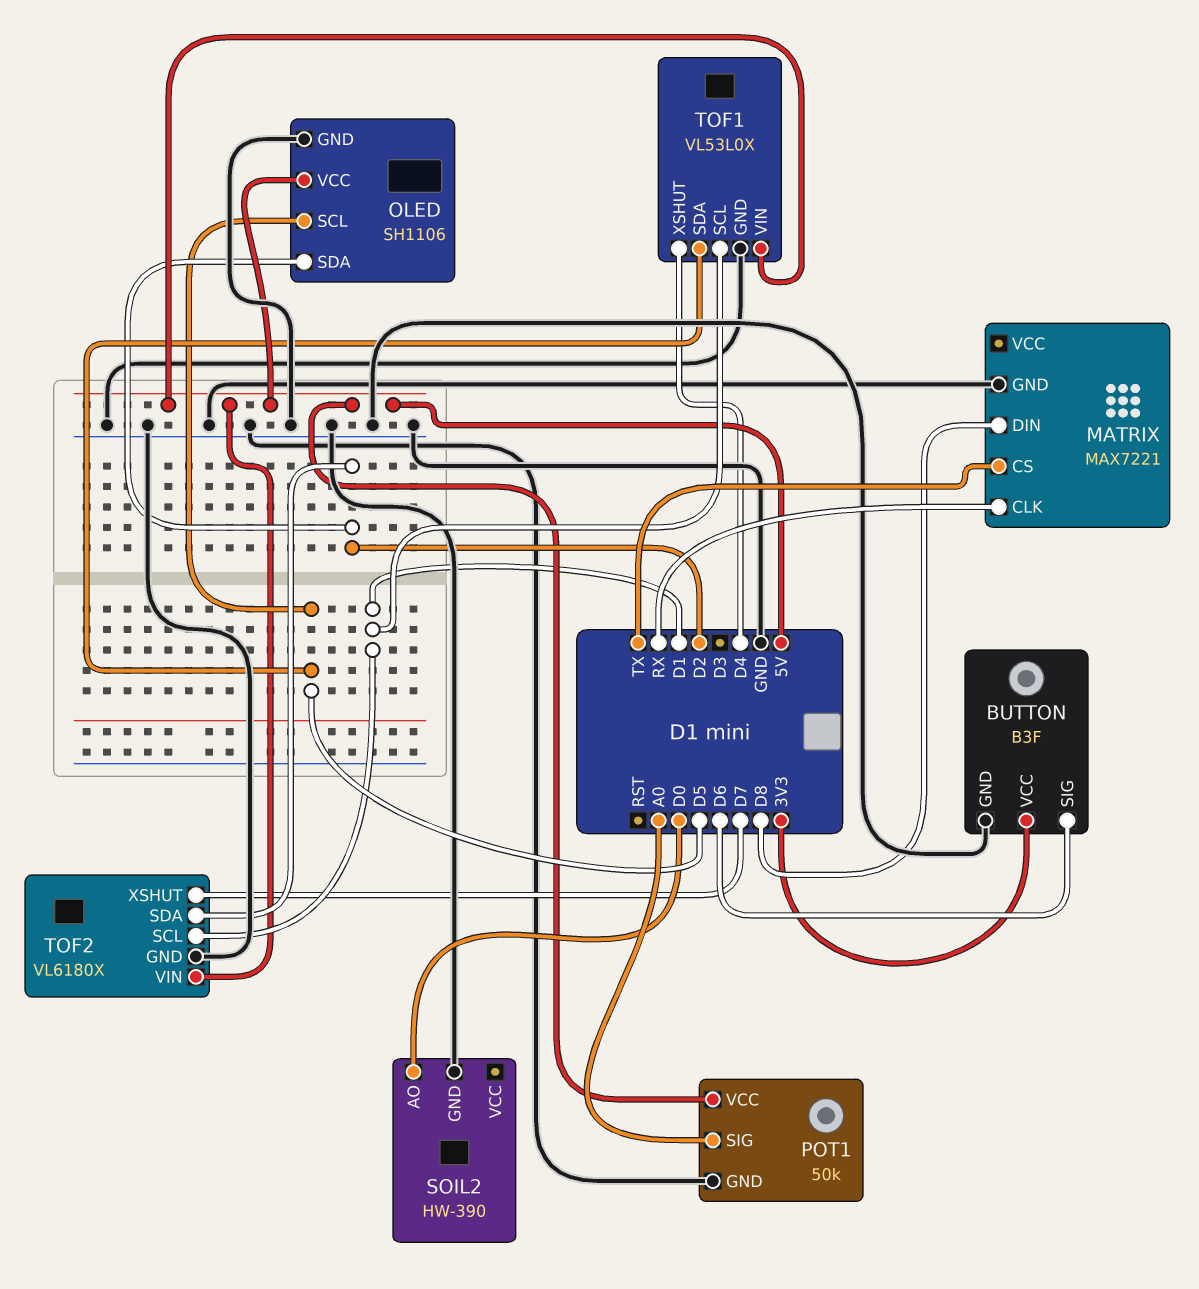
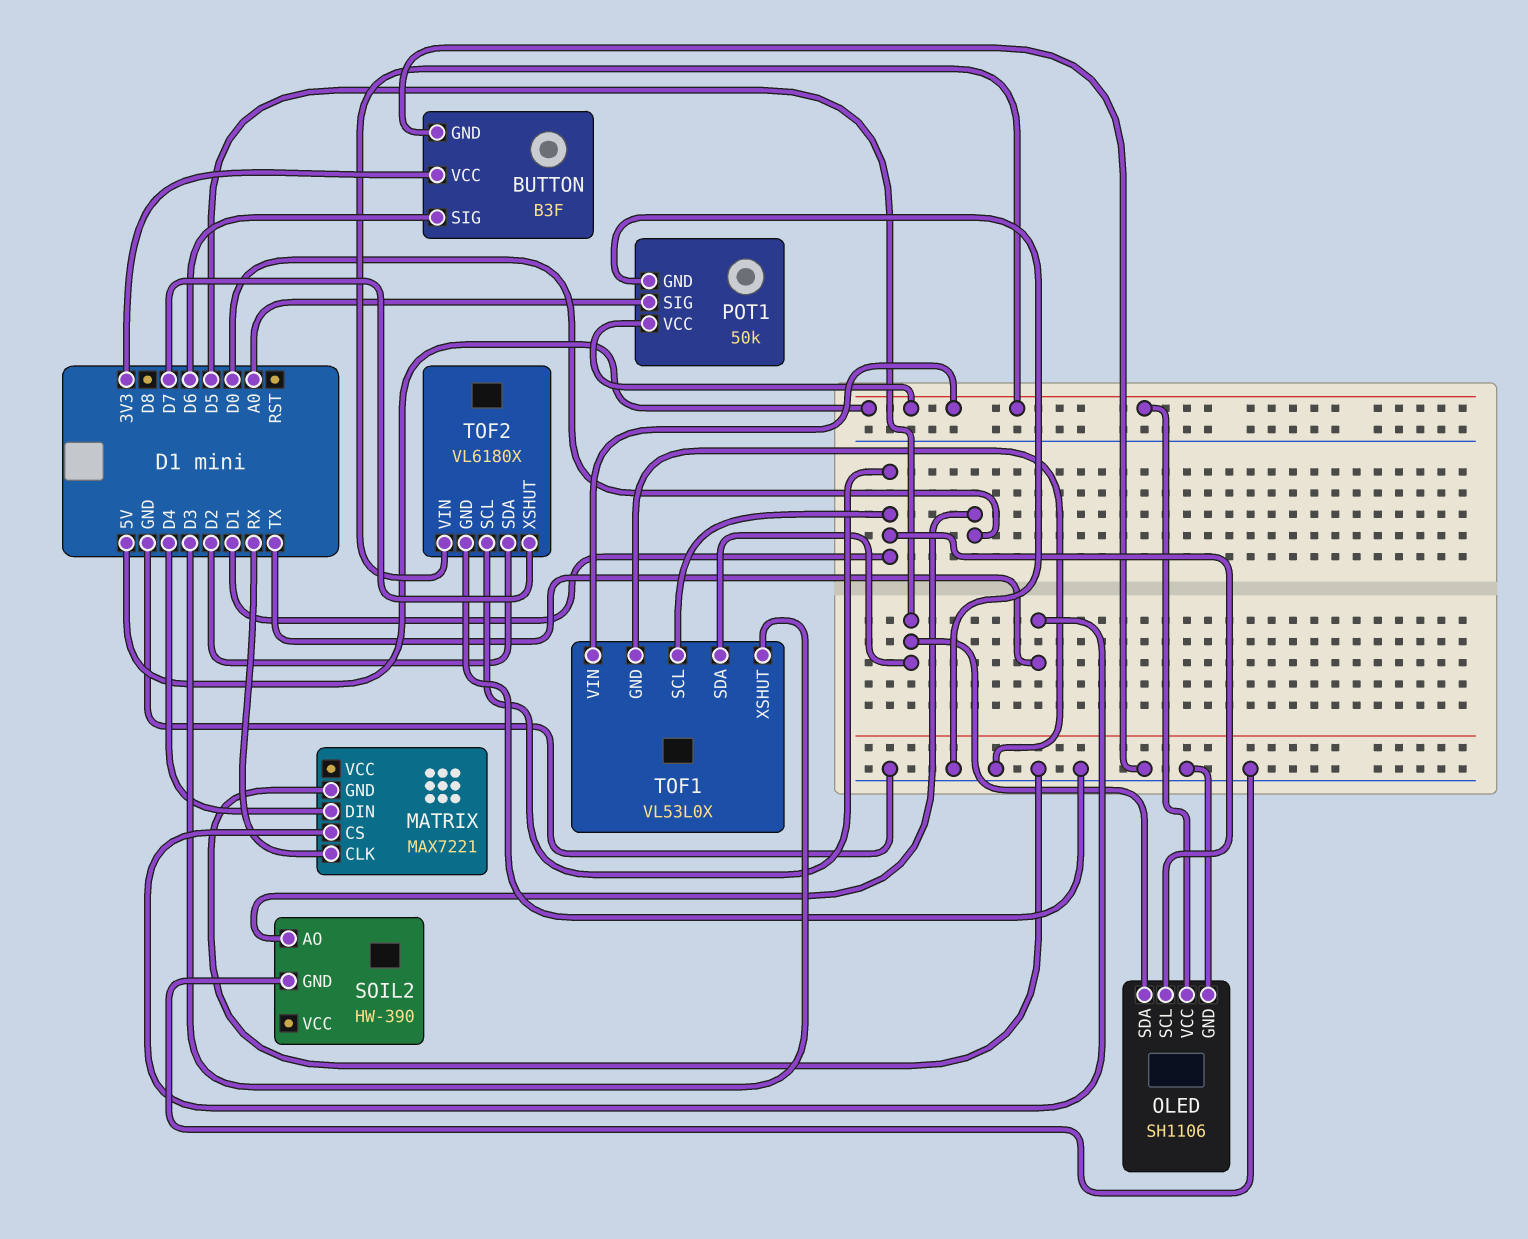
MATRIX pin DIN: D8 -> D4
OLED pin SCL: D5 -> D1
OLED pin SDA: D2 -> D5
TOF1 pin XSHUT: D4 -> D3

